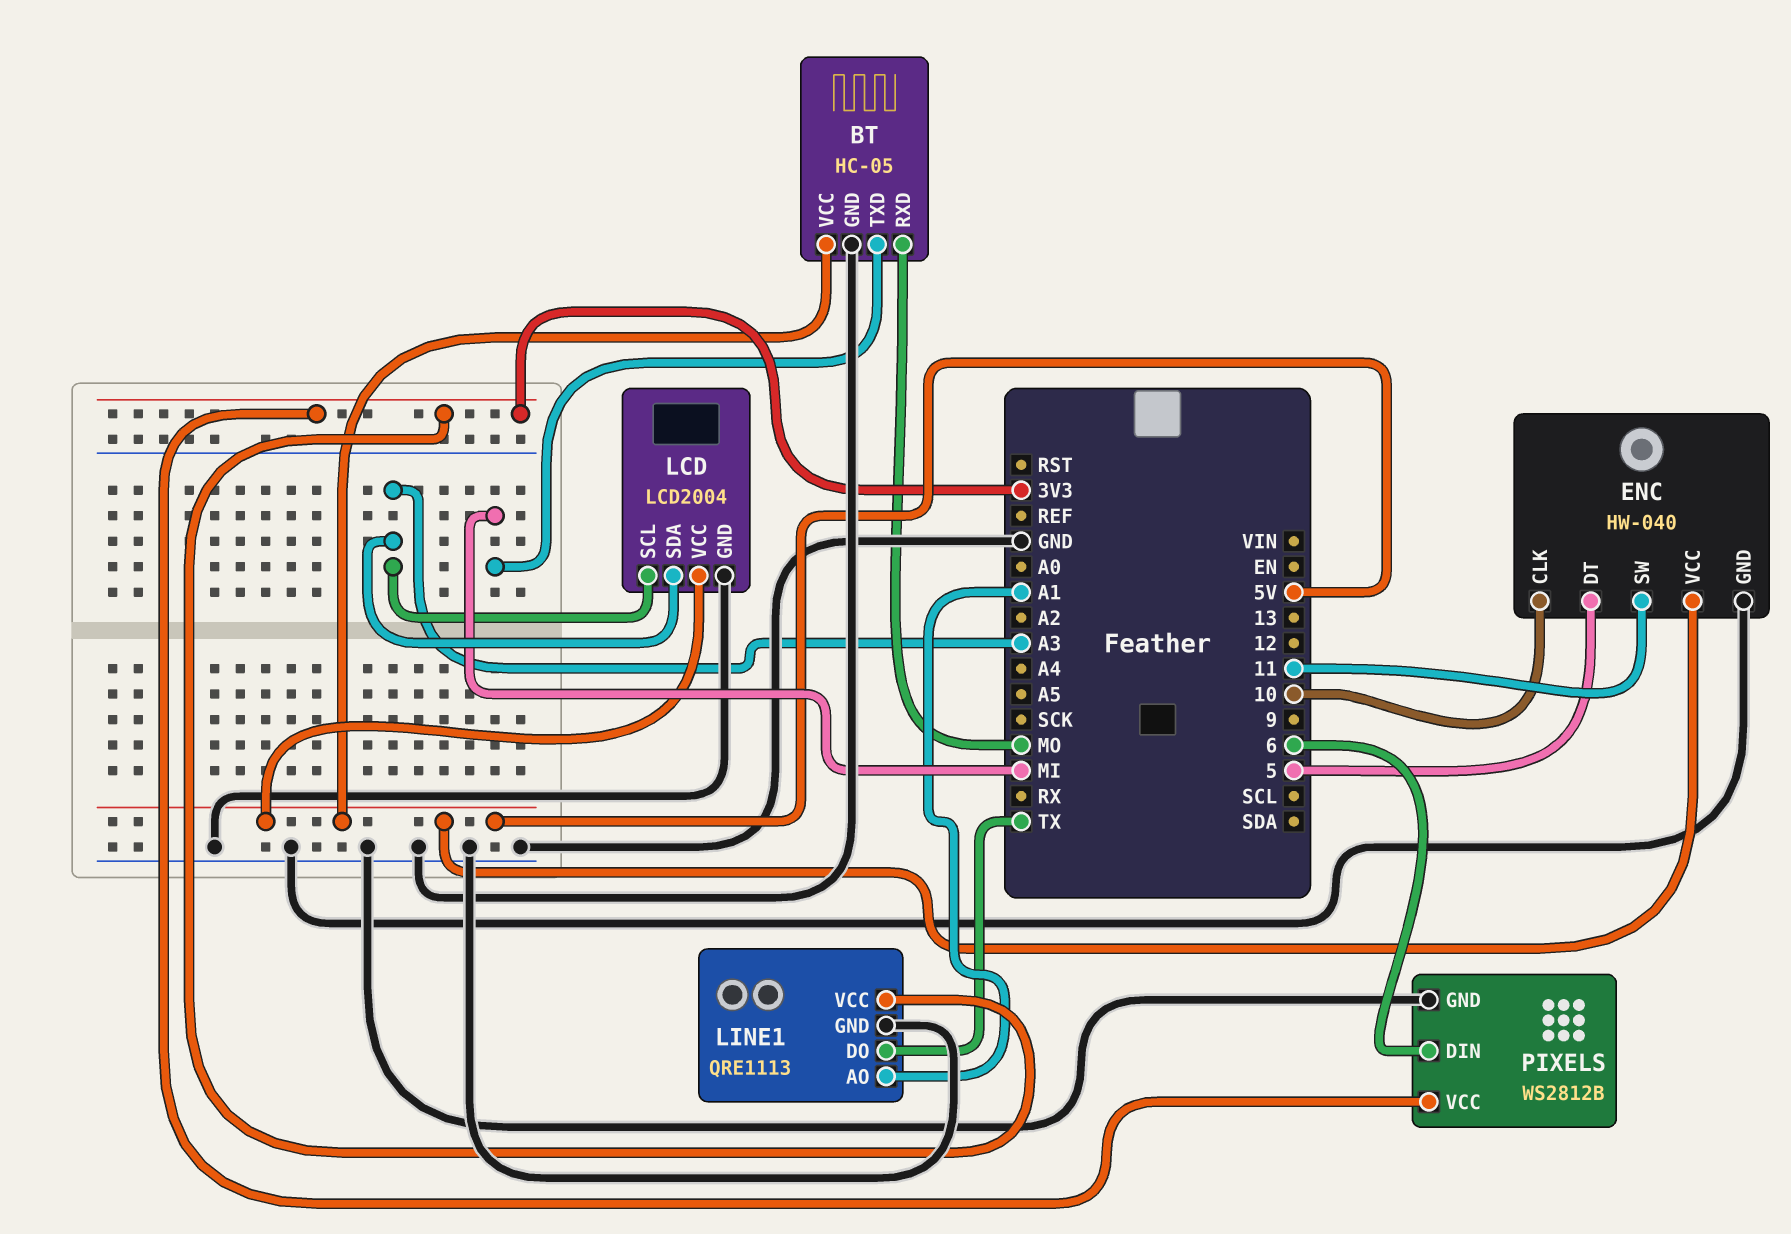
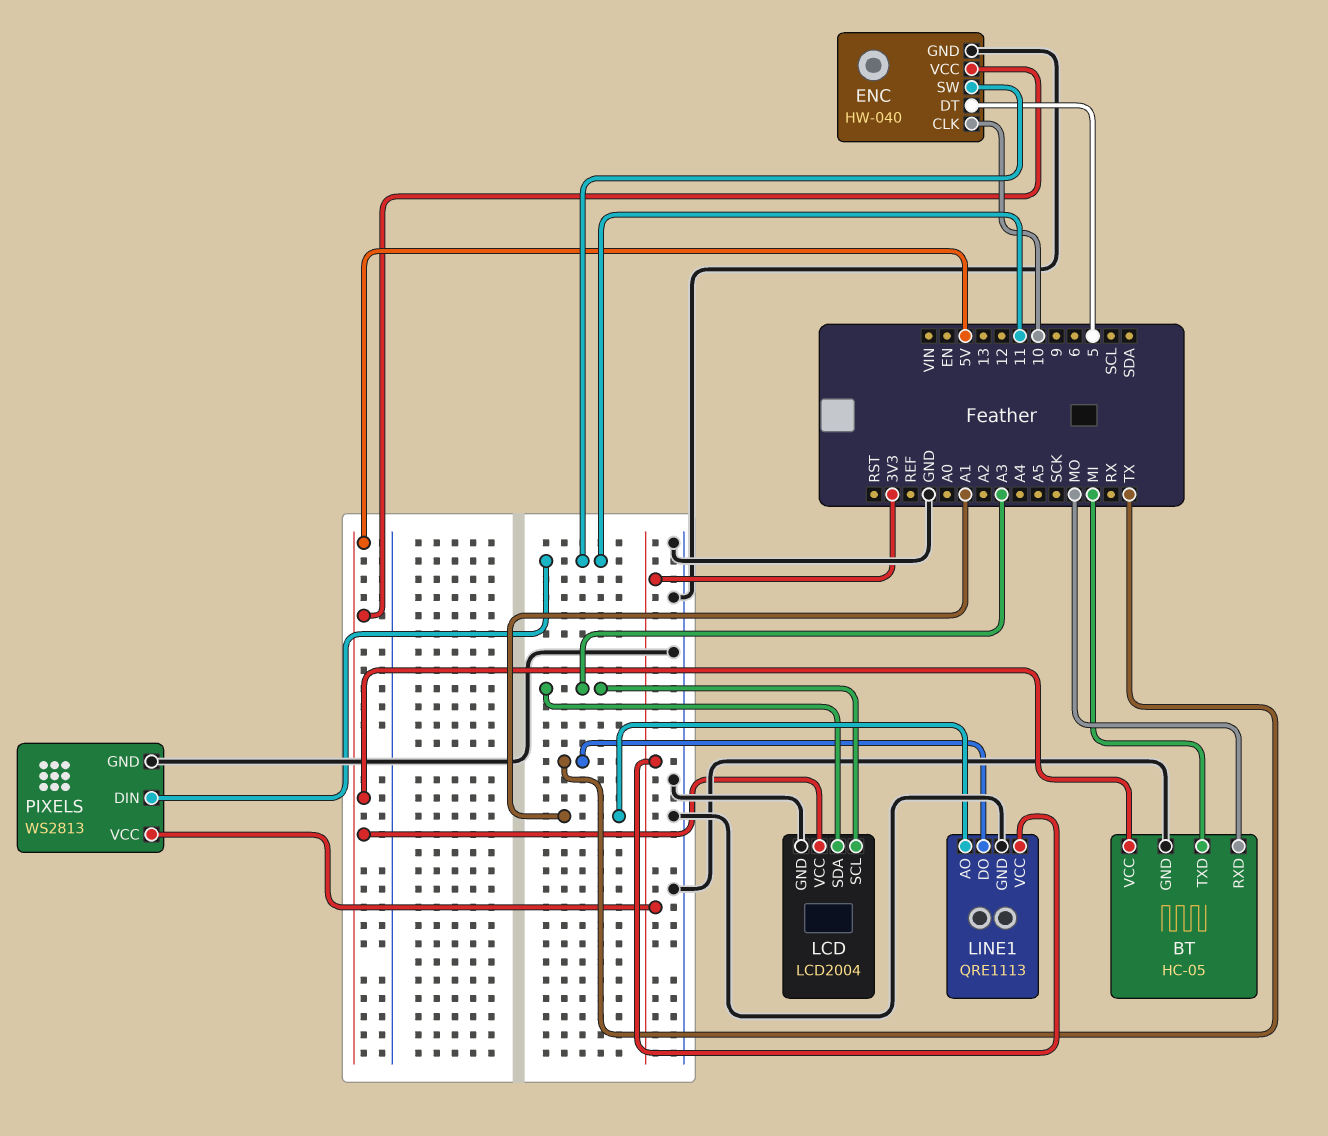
PIXELS: WS2812B -> WS2813
PIXELS pin DIN: 6 -> 11

